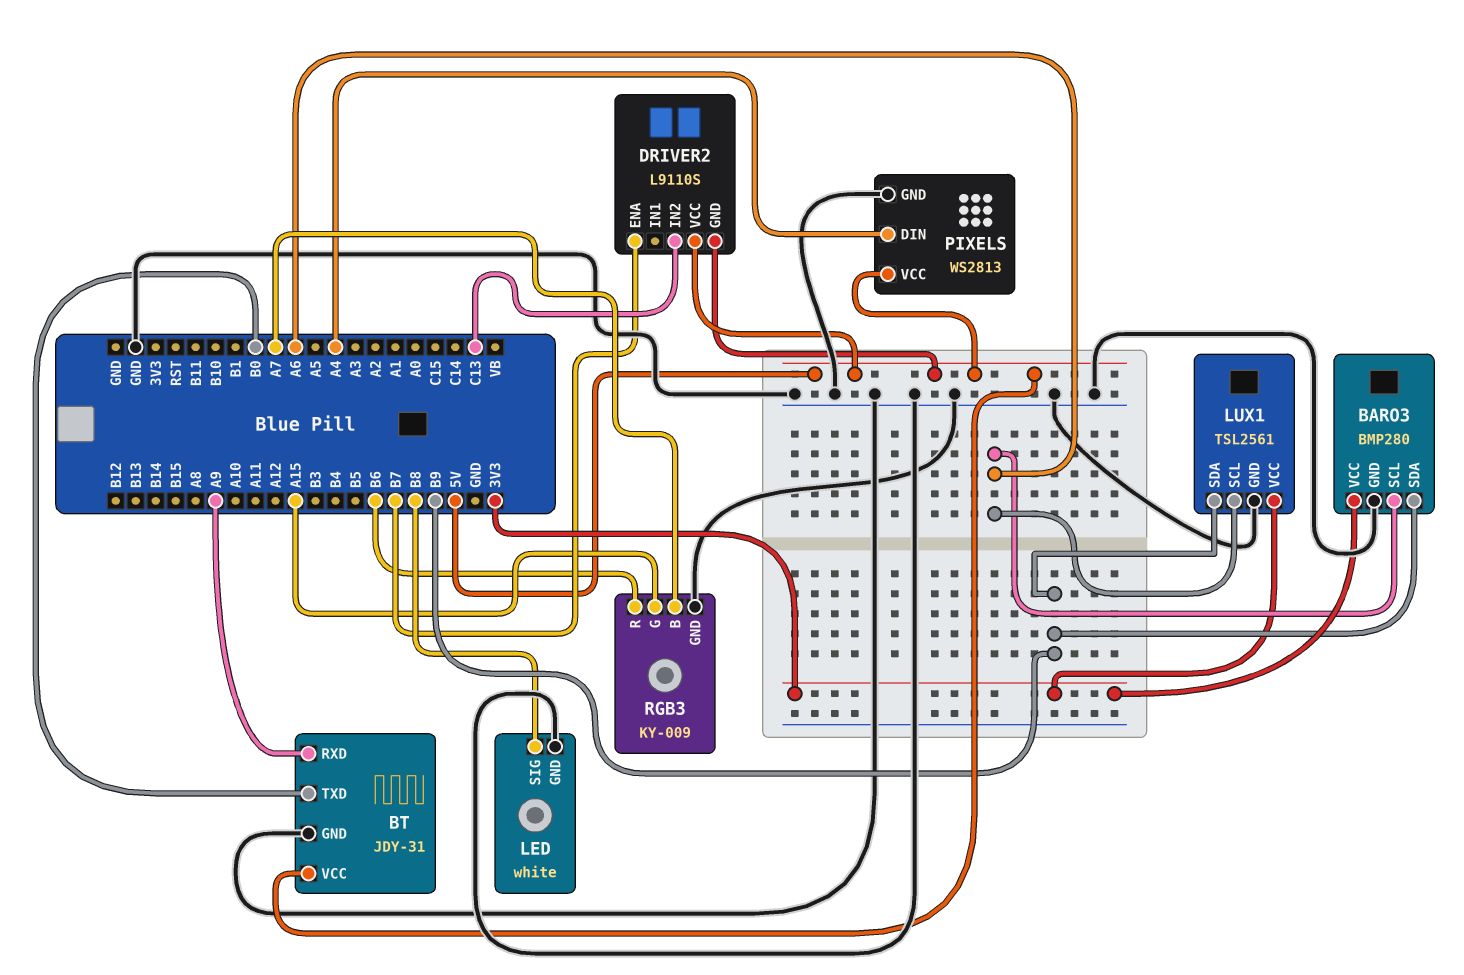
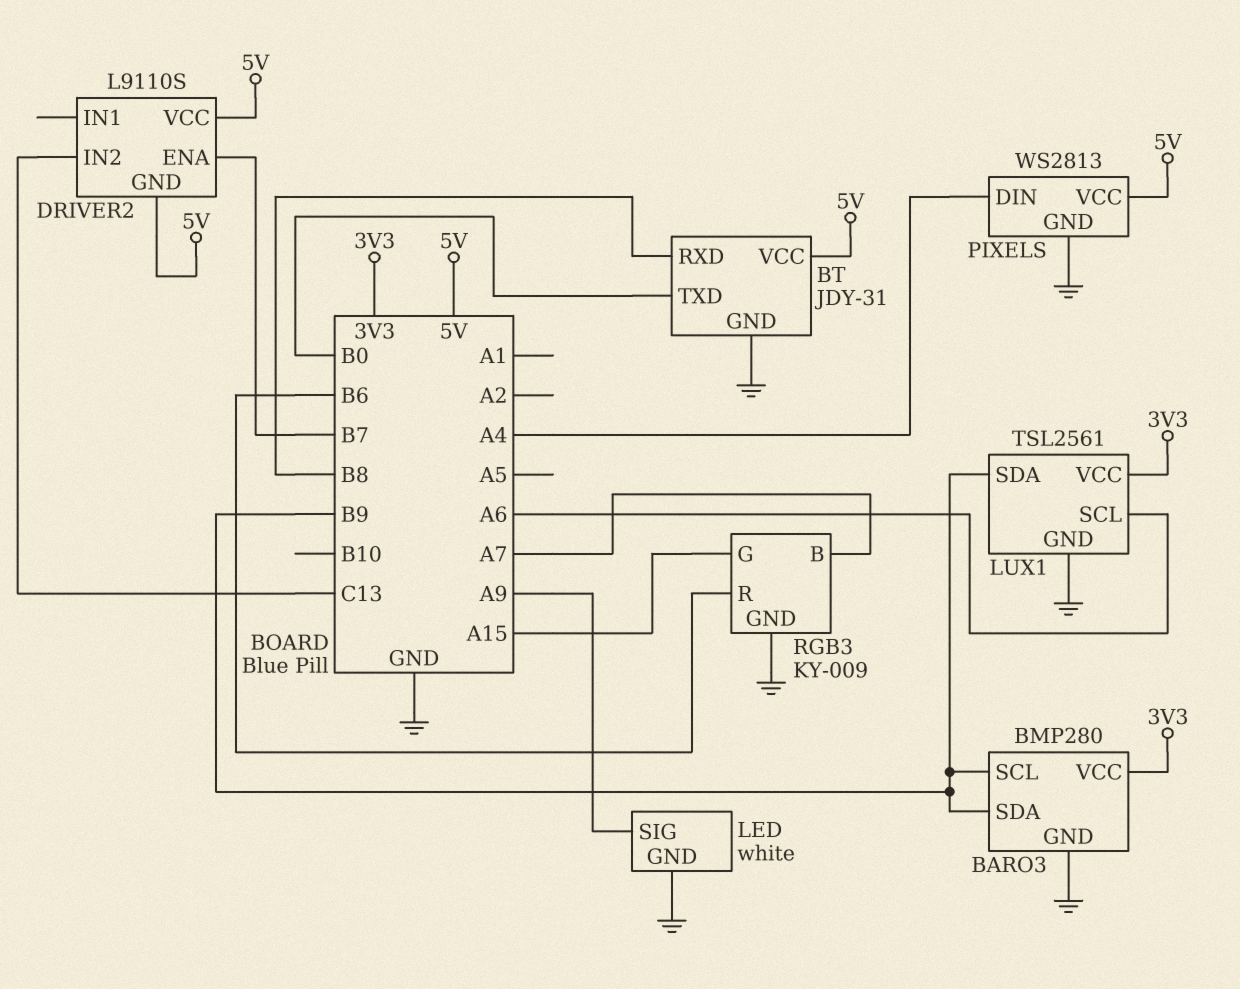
BARO3 pin SCL: A6 -> B9
BT pin RXD: A9 -> B8
LED pin SIG: B8 -> A9

